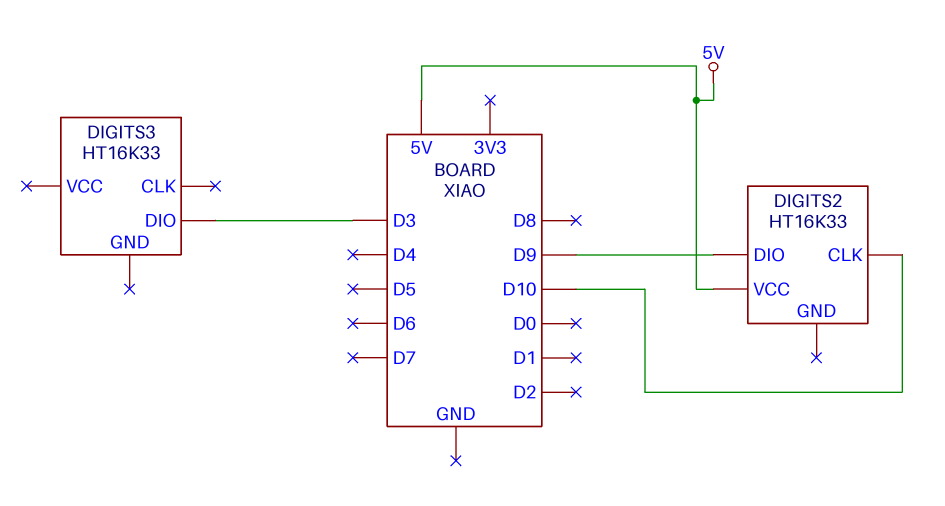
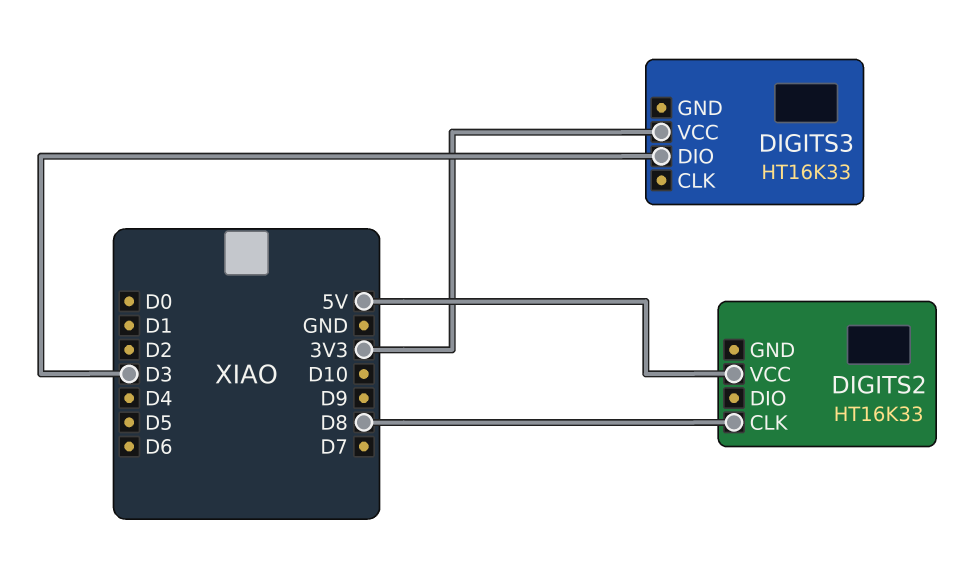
DIGITS2 pin CLK: D10 -> D8
DIGITS2 pin DIO: D9 -> none
DIGITS3 pin VCC: none -> 3V3

